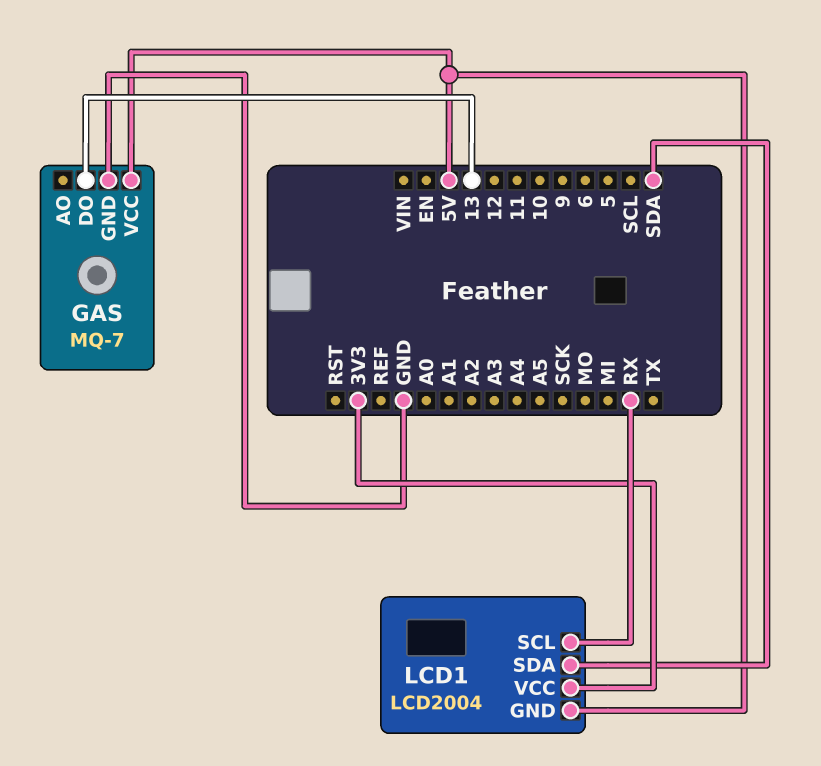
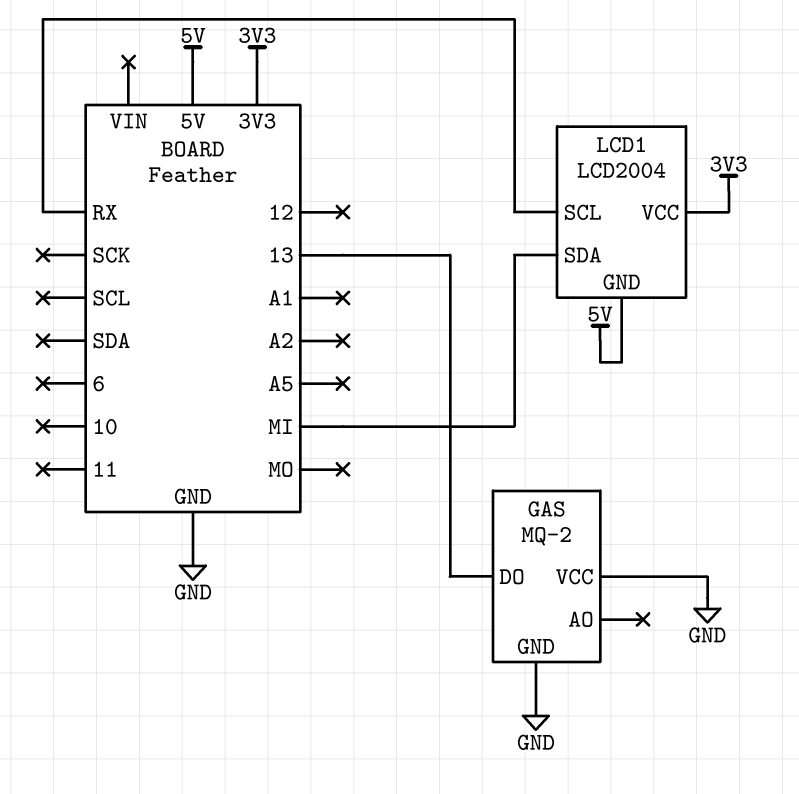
GAS: MQ-7 -> MQ-2
GAS pin VCC: 5V -> GND
LCD1 pin SDA: SDA -> MI

